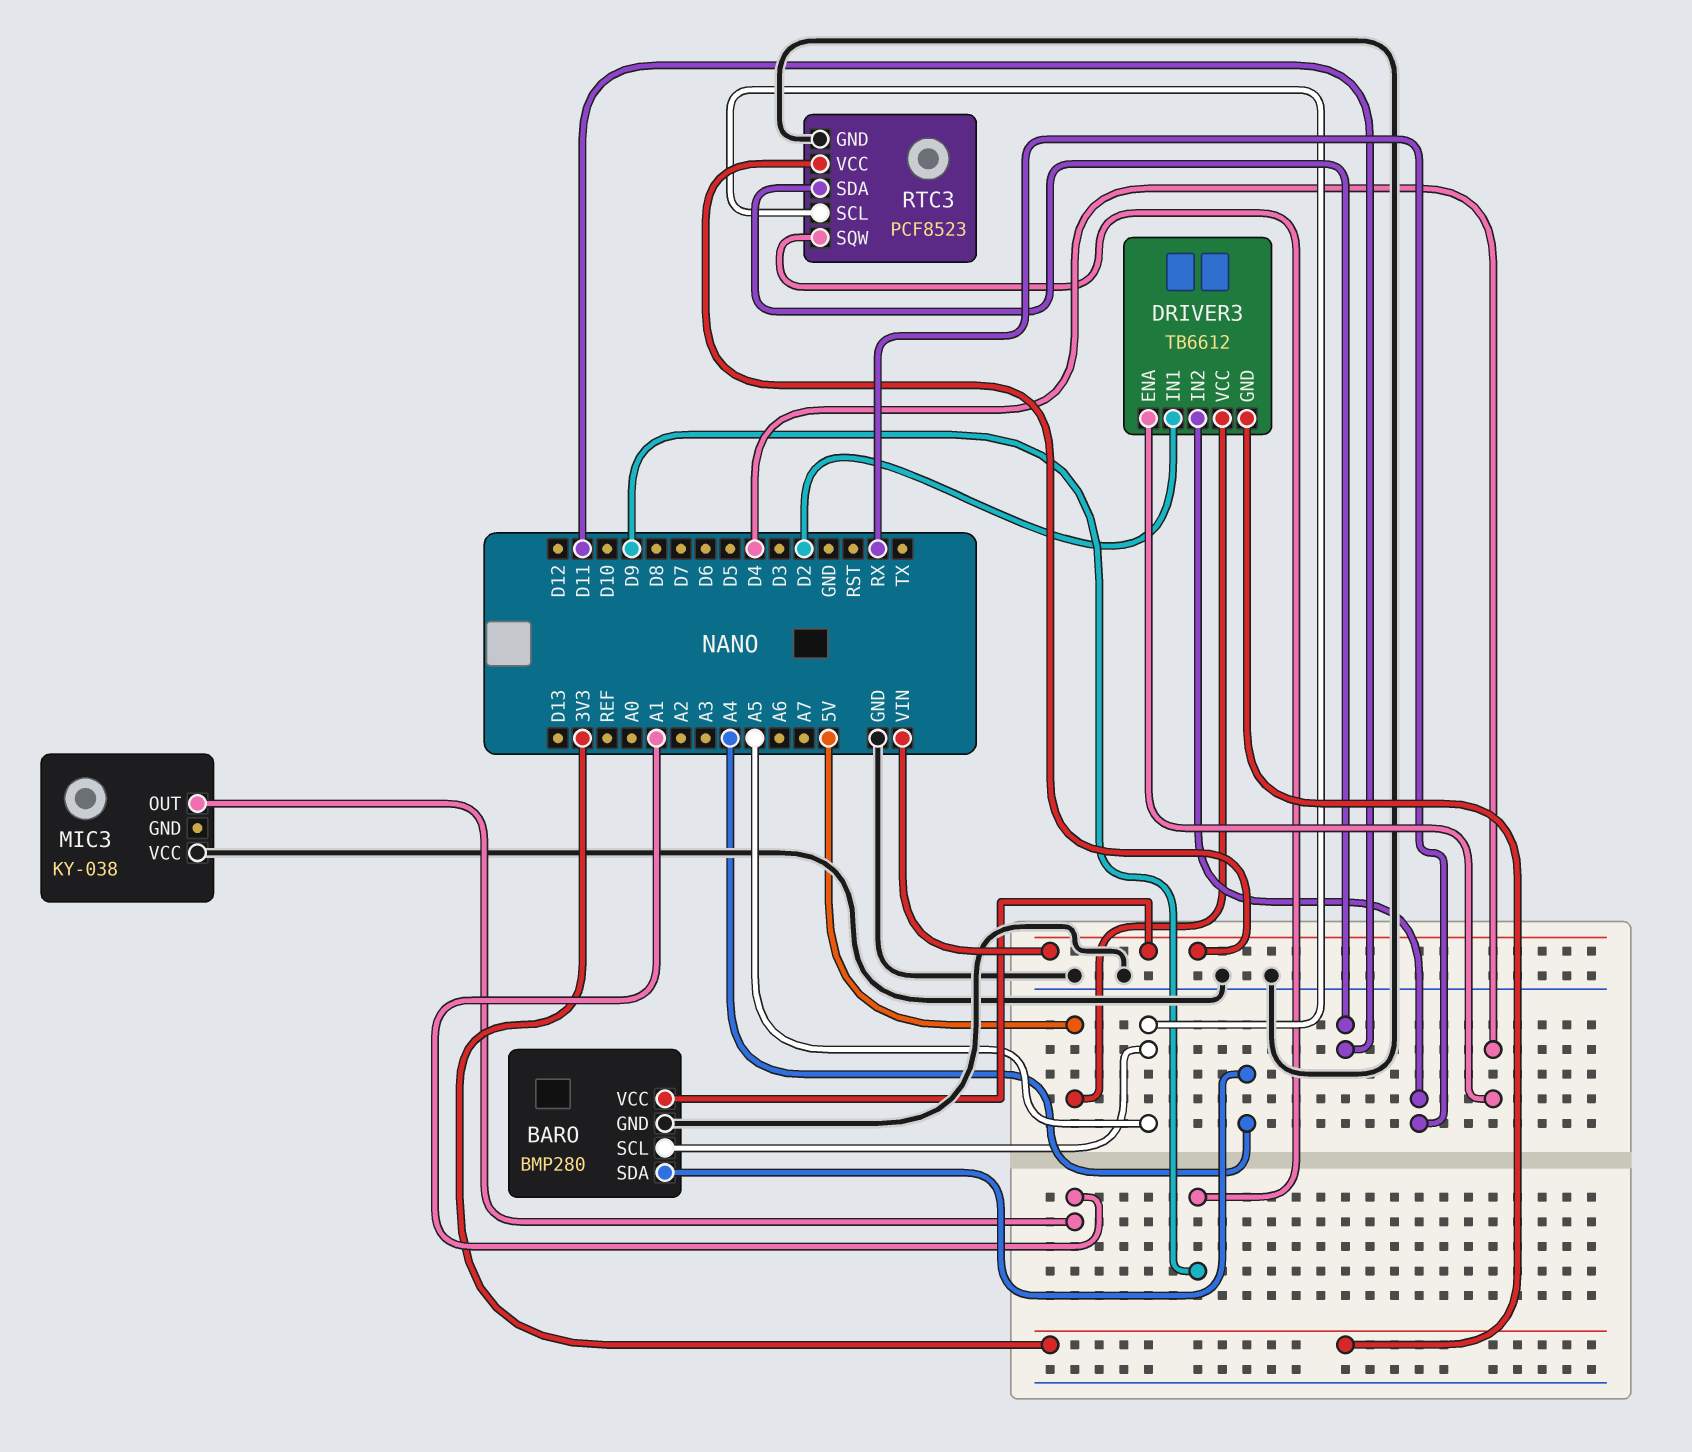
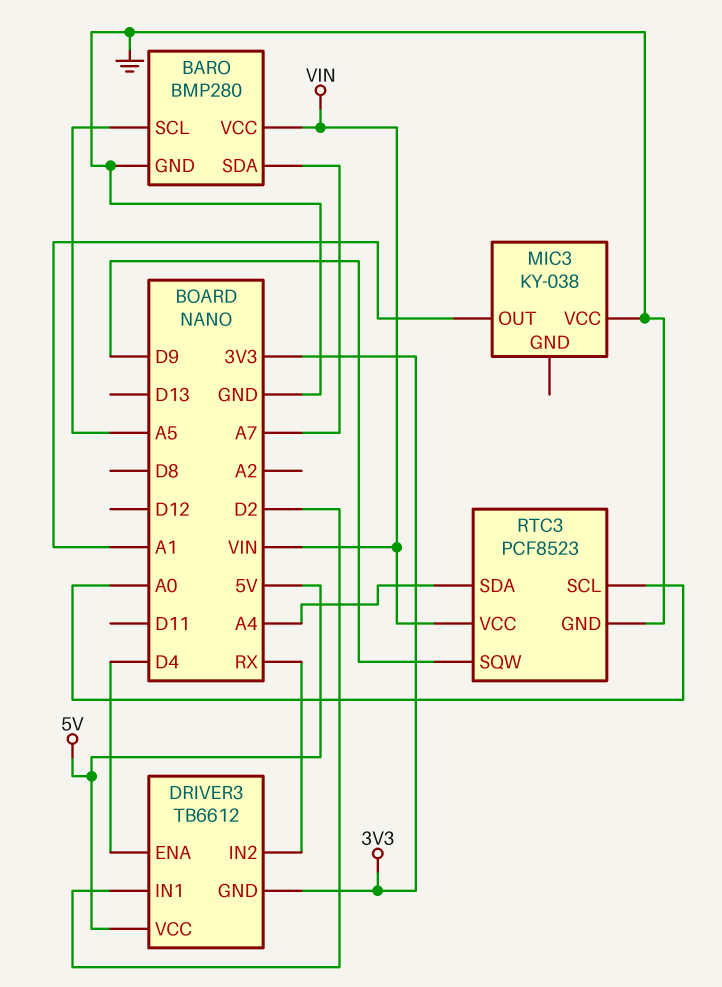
BARO pin SDA: A4 -> A7
RTC3 pin SCL: A5 -> A0
RTC3 pin SDA: D11 -> A4

